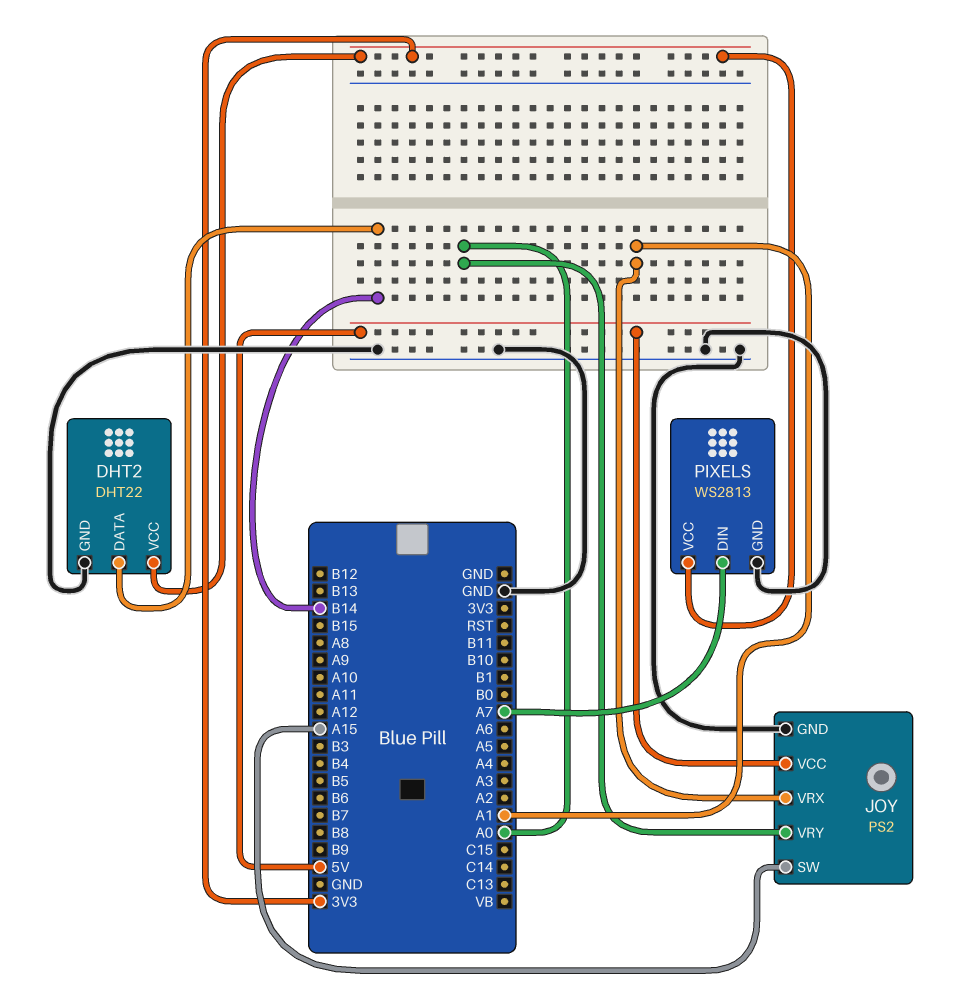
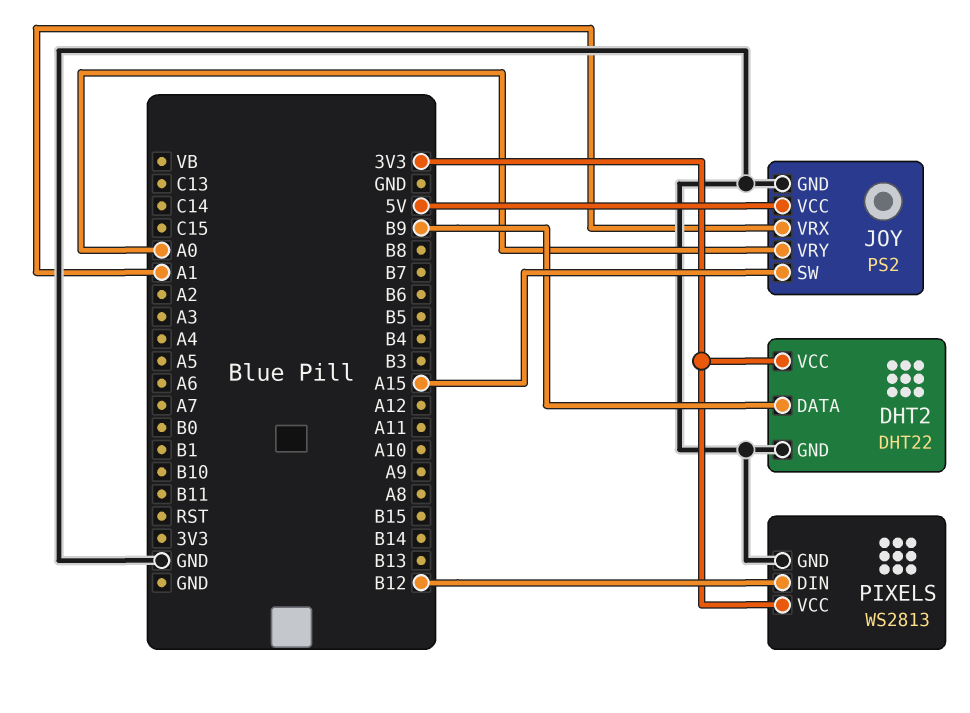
DHT2 pin DATA: B14 -> B9
PIXELS pin DIN: A7 -> B12

